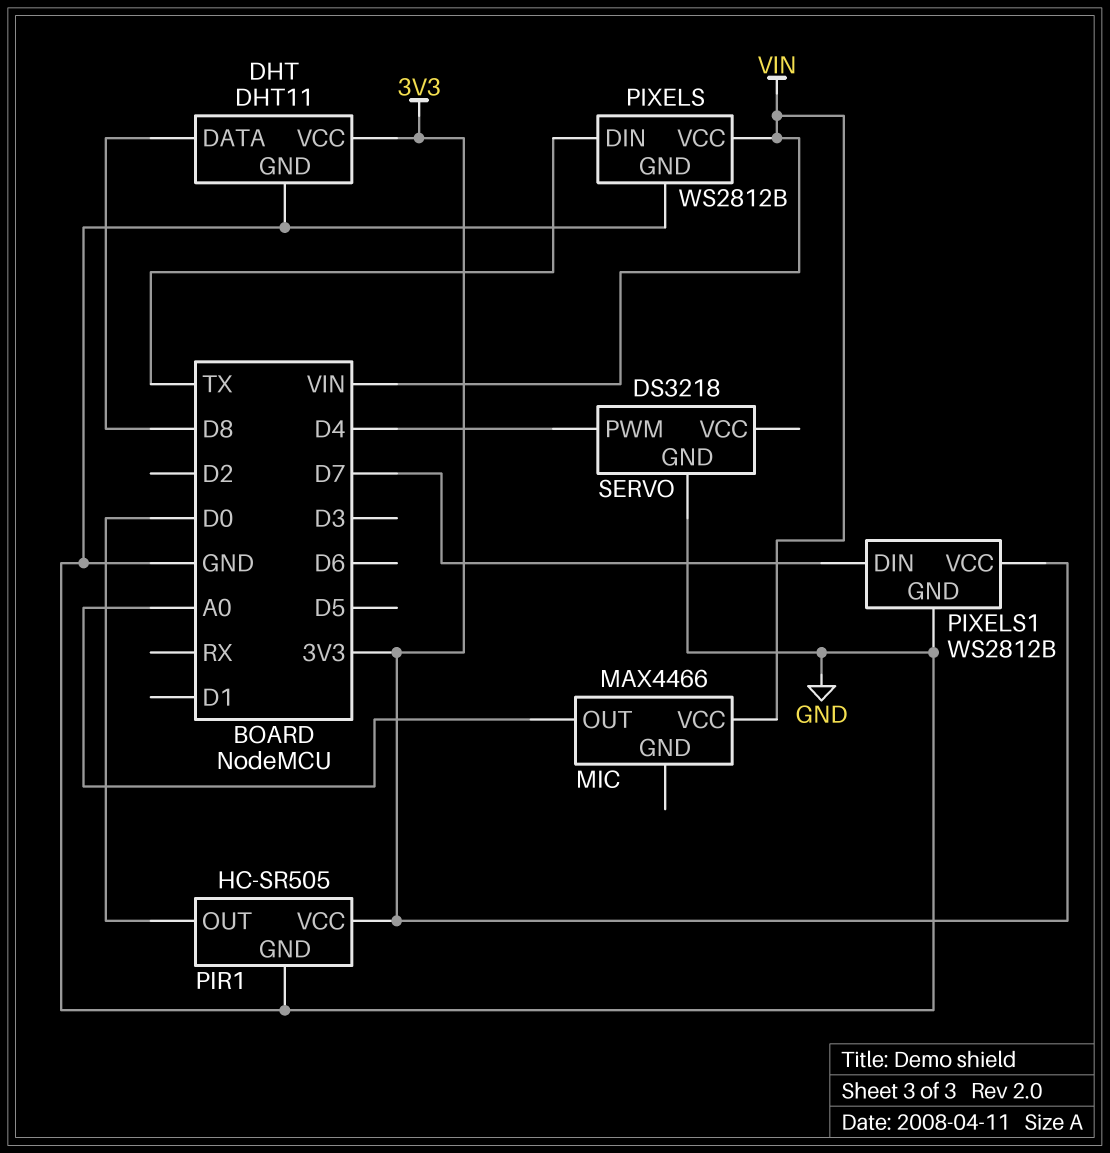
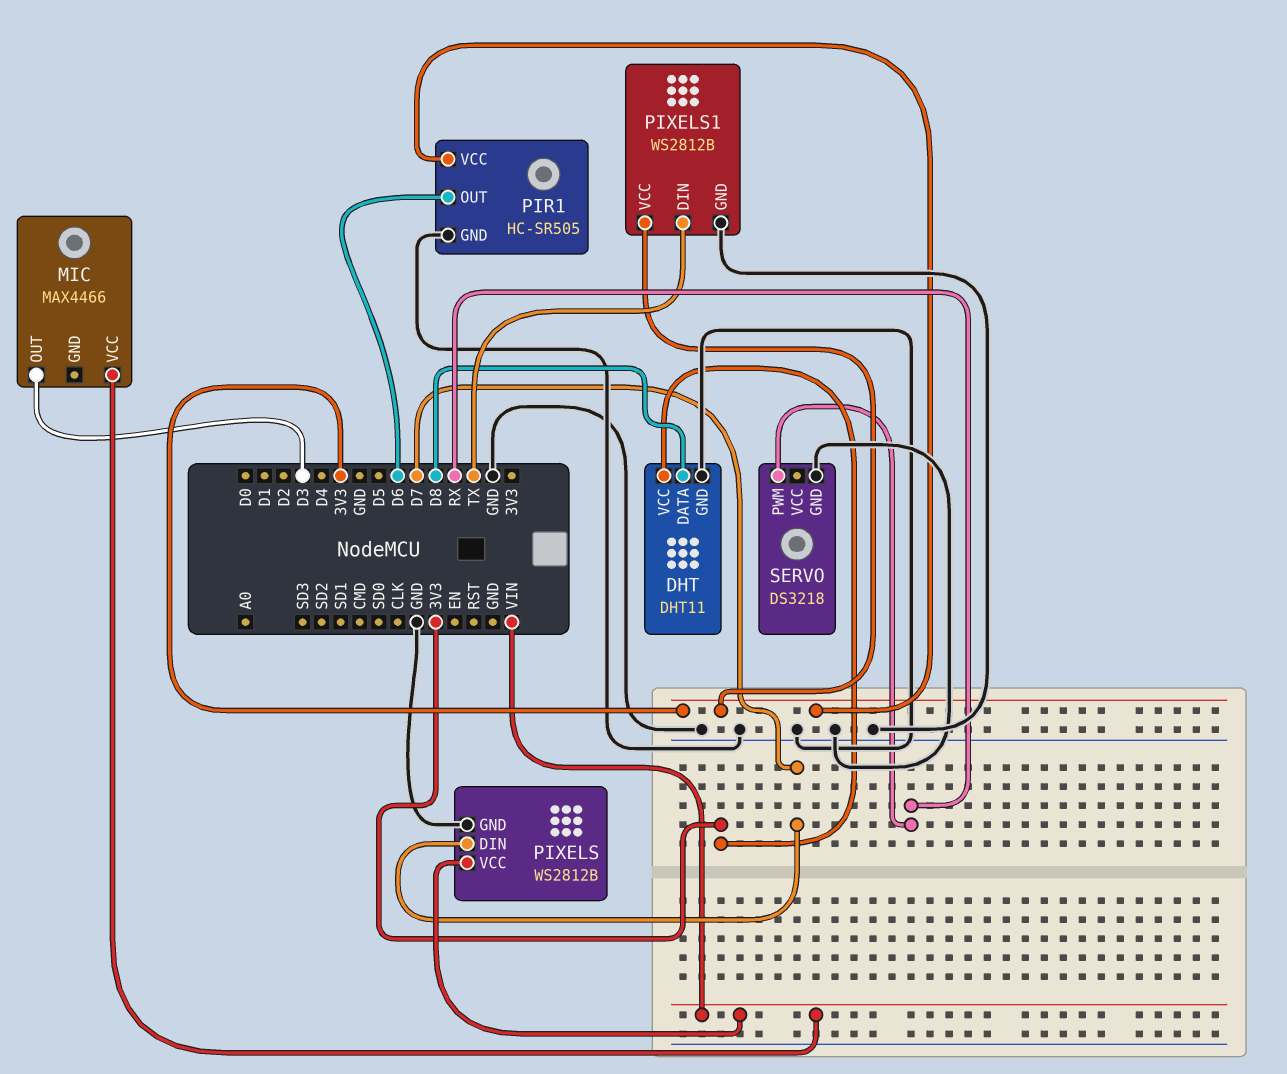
MIC pin OUT: A0 -> D3
PIR1 pin OUT: D0 -> D6
PIXELS pin DIN: TX -> D7
PIXELS1 pin DIN: D7 -> TX
SERVO pin PWM: D4 -> RX

